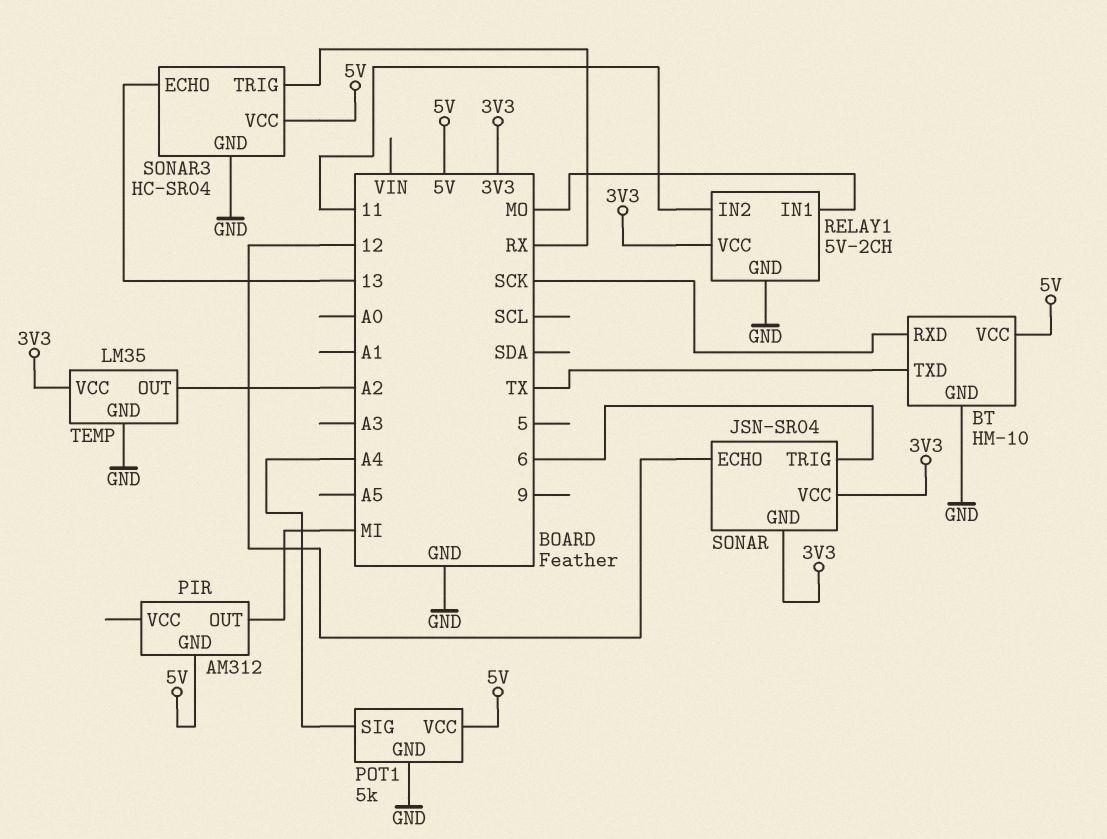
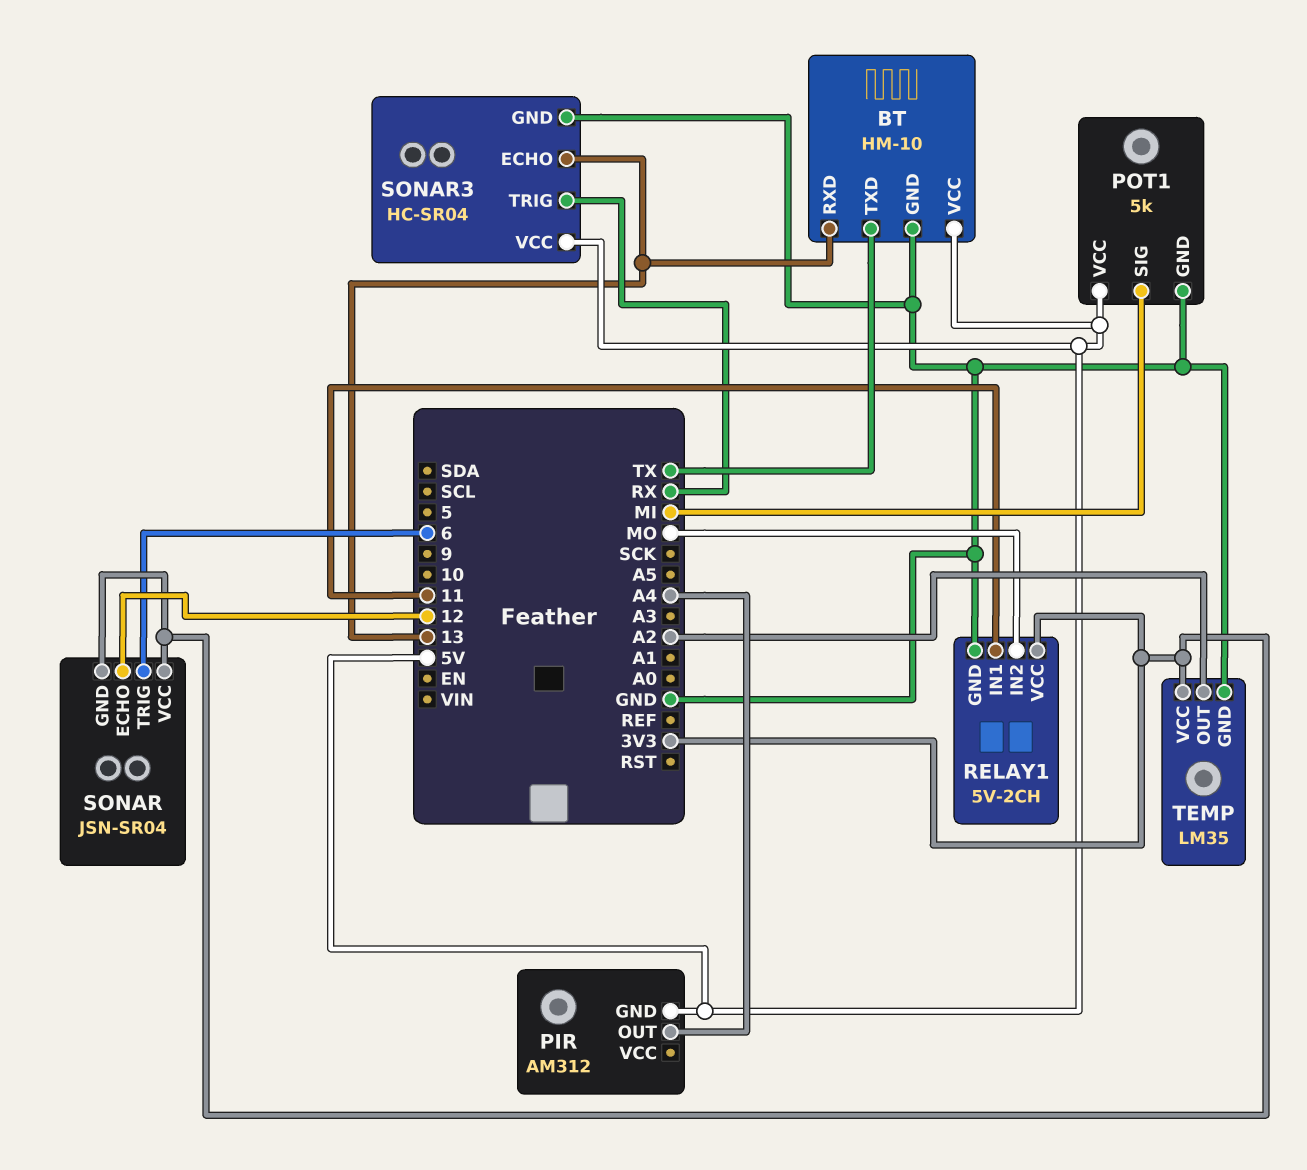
BT pin RXD: SCK -> 13
PIR pin OUT: MI -> A4
POT1 pin SIG: A4 -> MI
RELAY1 pin IN1: MO -> 11
RELAY1 pin IN2: 11 -> MO

